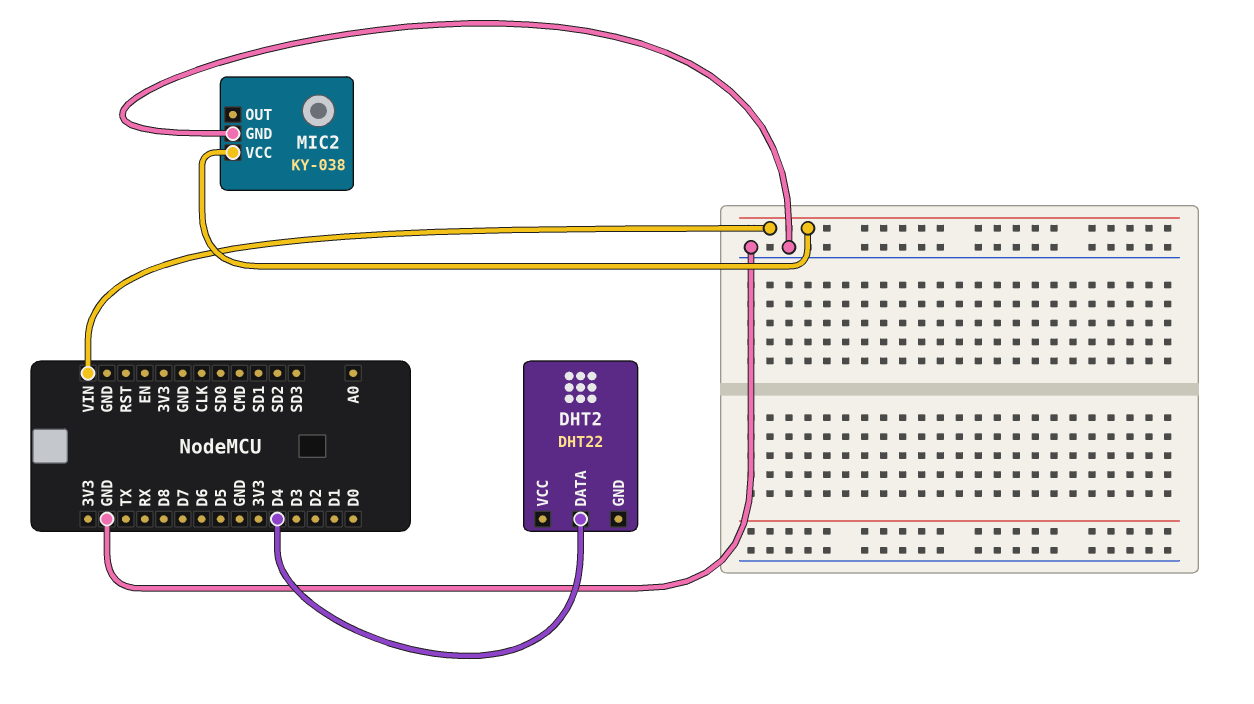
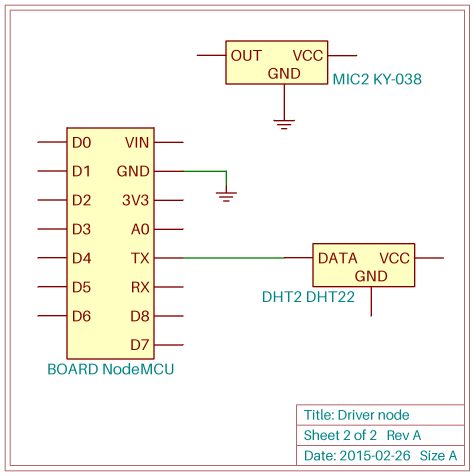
DHT2 pin DATA: D4 -> TX
MIC2 pin VCC: VIN -> none

